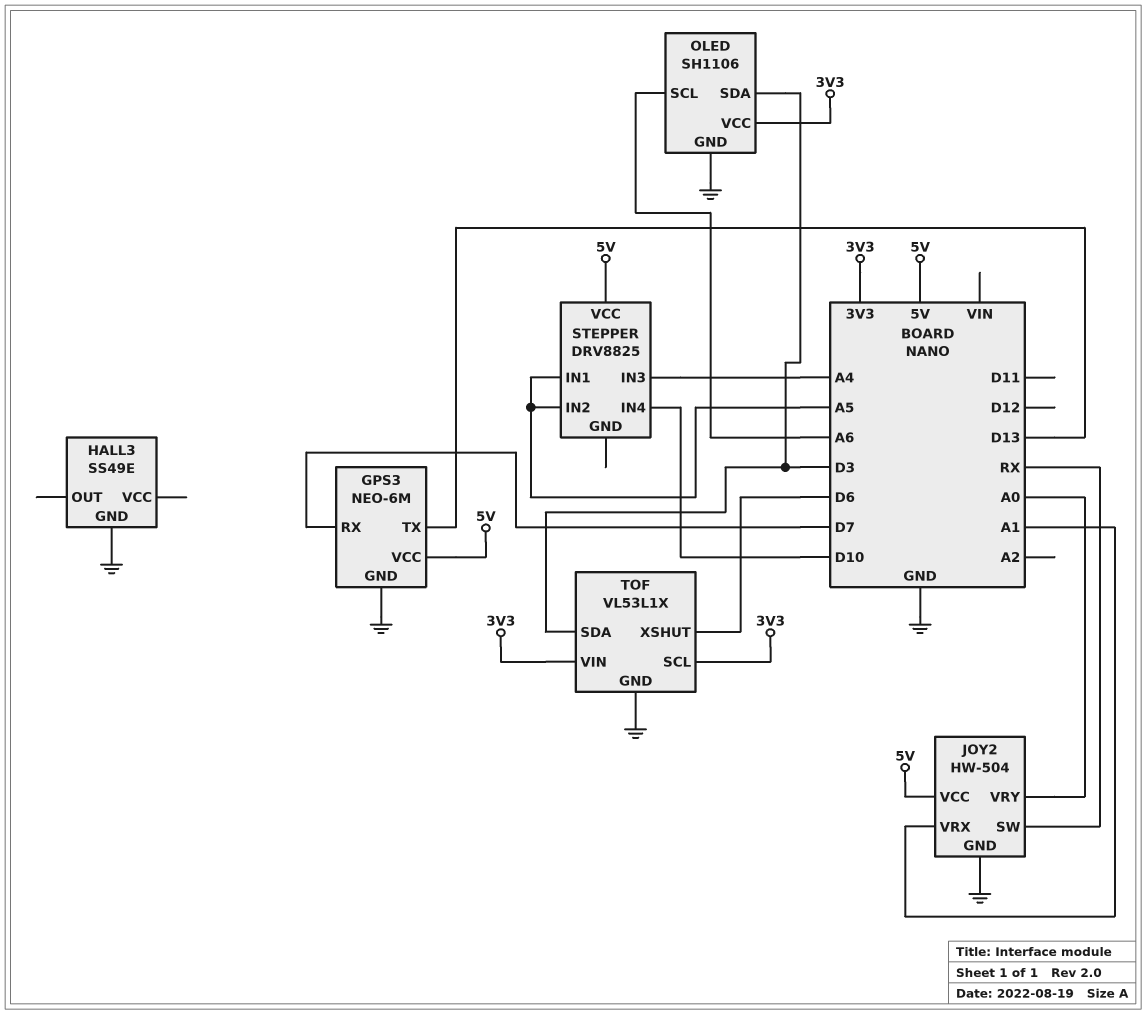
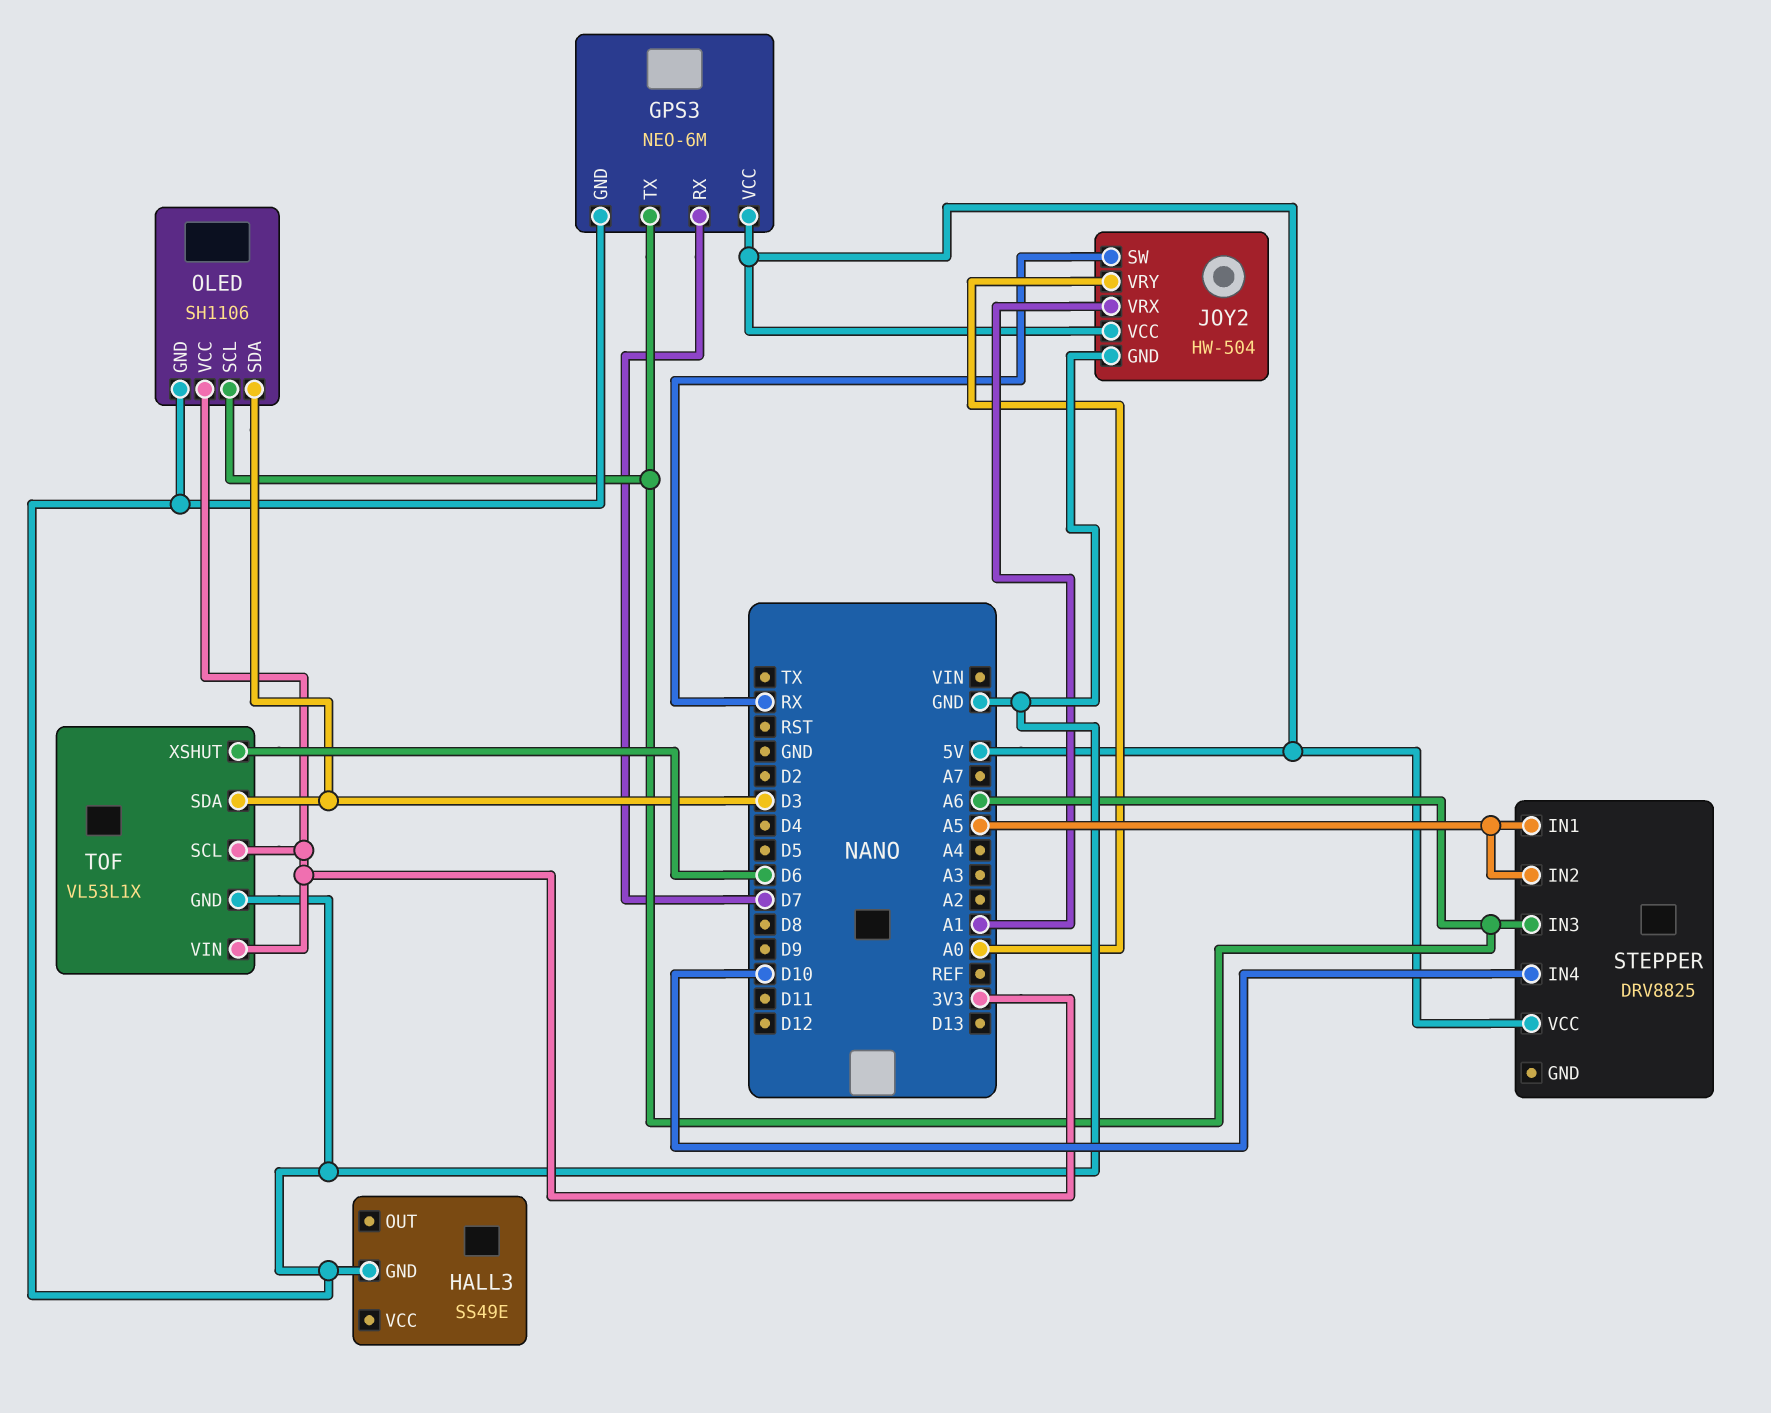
GPS3 pin TX: D13 -> A6
STEPPER pin IN3: A4 -> A6

